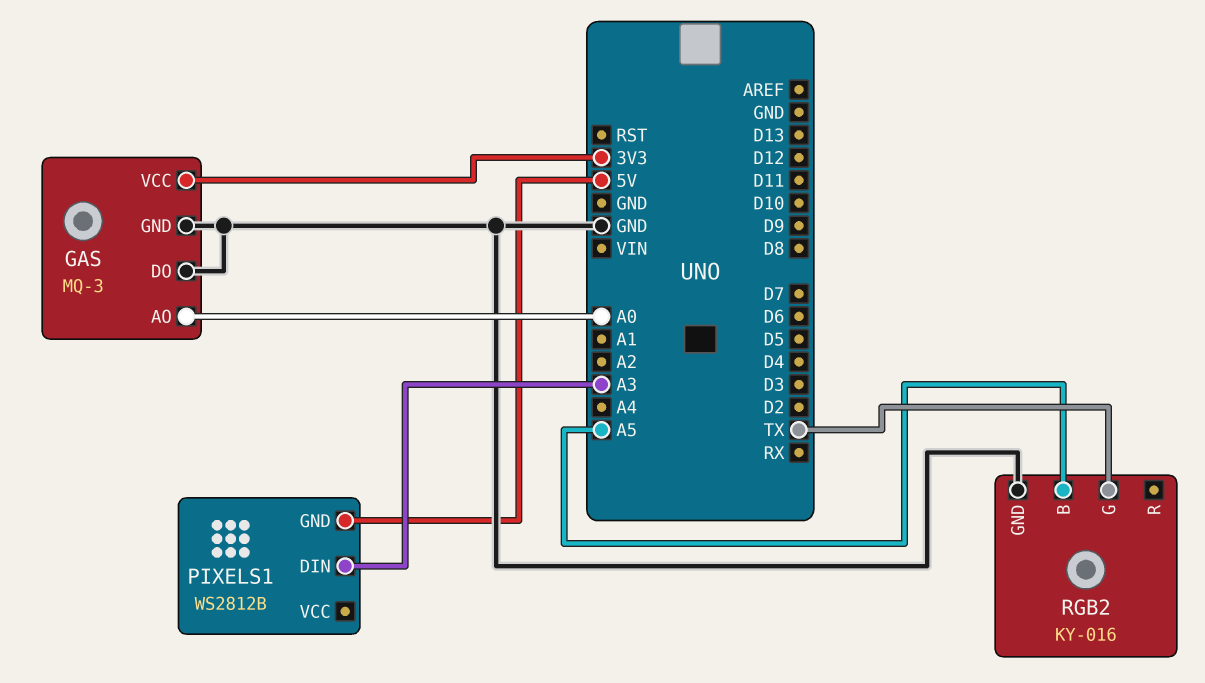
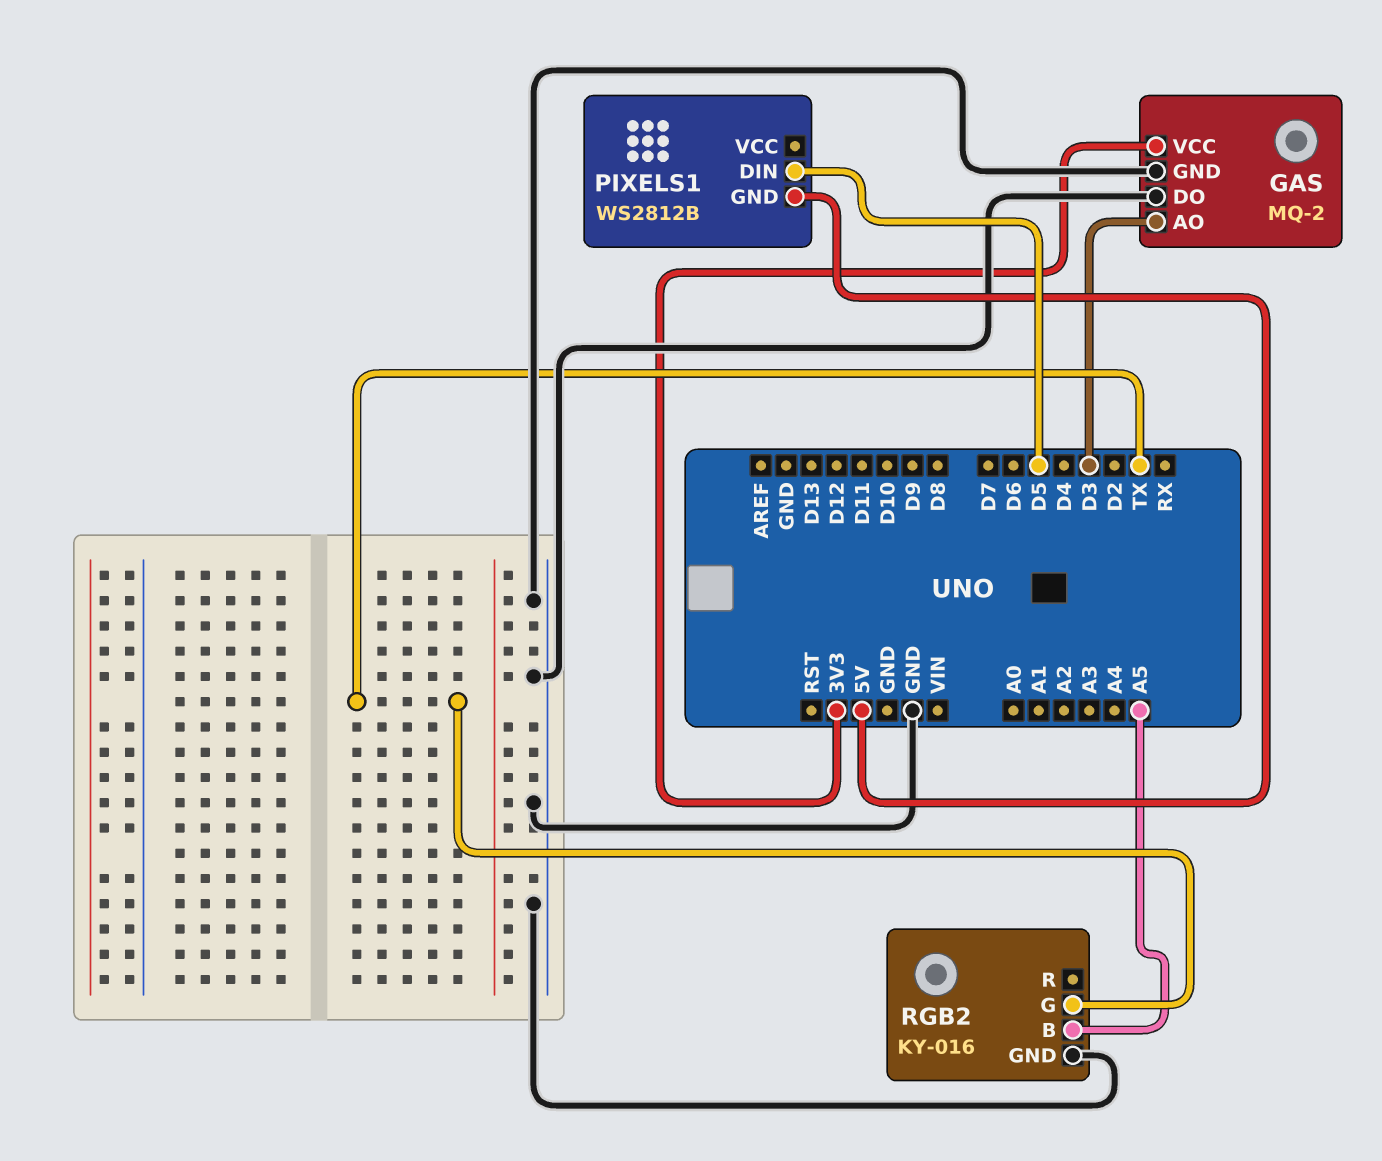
GAS: MQ-3 -> MQ-2
GAS pin AO: A0 -> D3
PIXELS1 pin DIN: A3 -> D5

